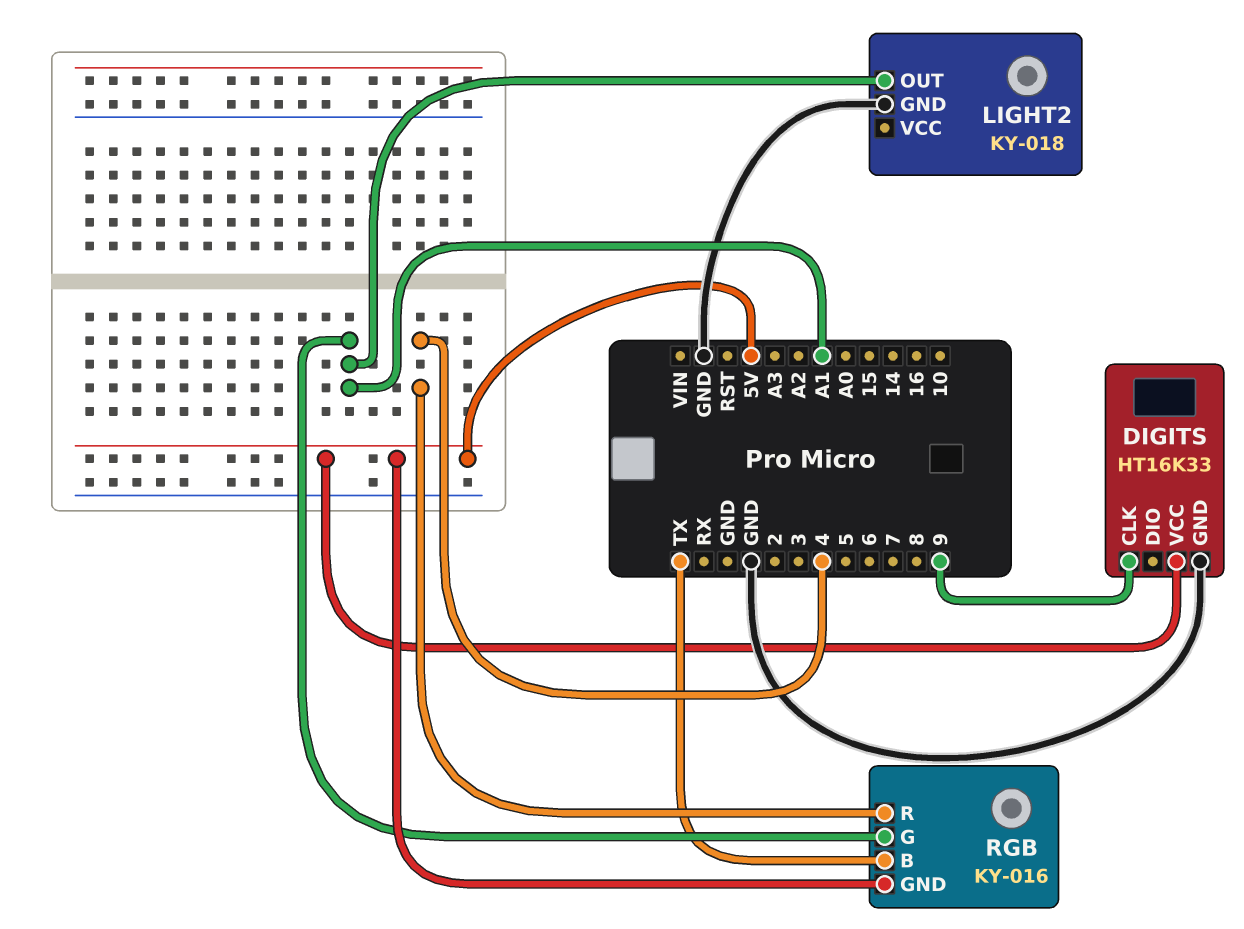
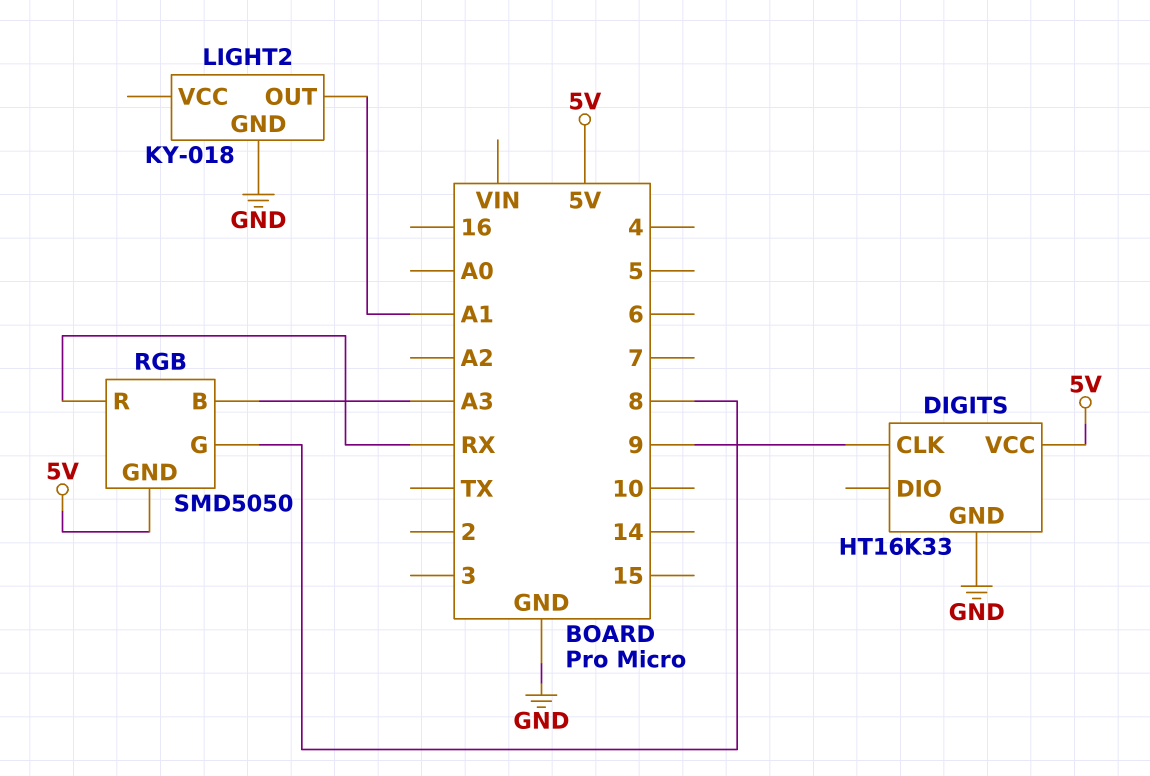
RGB: KY-016 -> SMD5050
RGB pin B: TX -> A3
RGB pin G: A1 -> 8
RGB pin R: 4 -> RX

